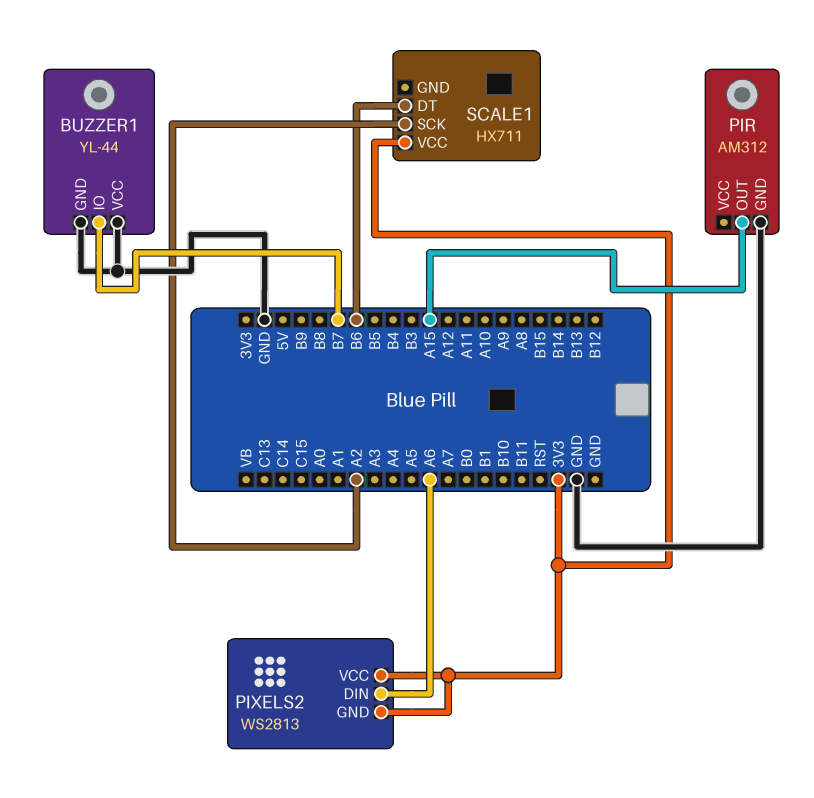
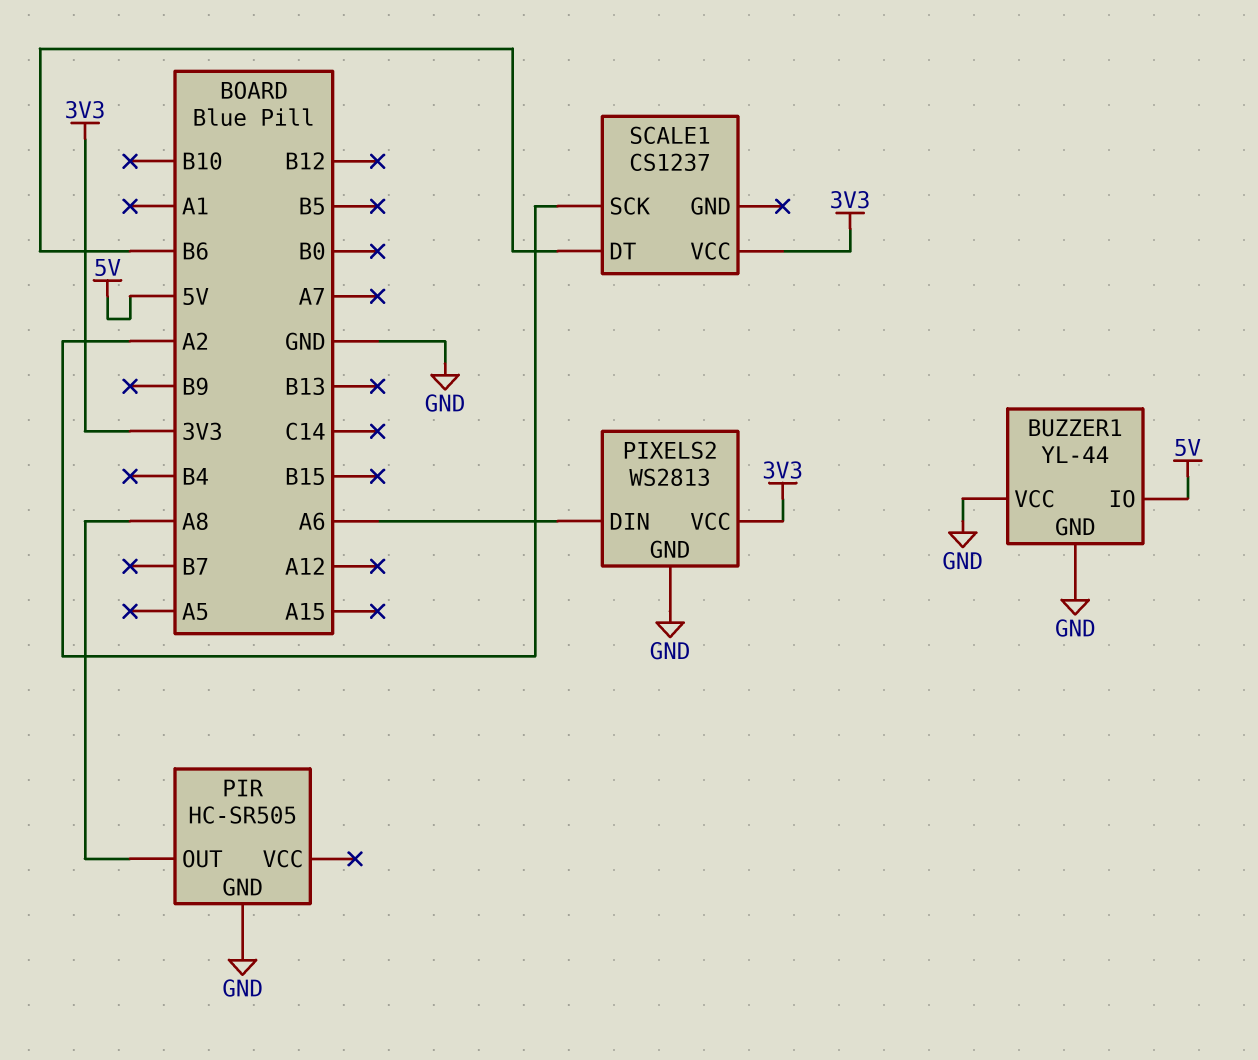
BUZZER1 pin IO: B7 -> 5V
PIR: AM312 -> HC-SR505
PIR pin OUT: A15 -> A8
PIXELS2 pin GND: 3V3 -> GND
SCALE1: HX711 -> CS1237

